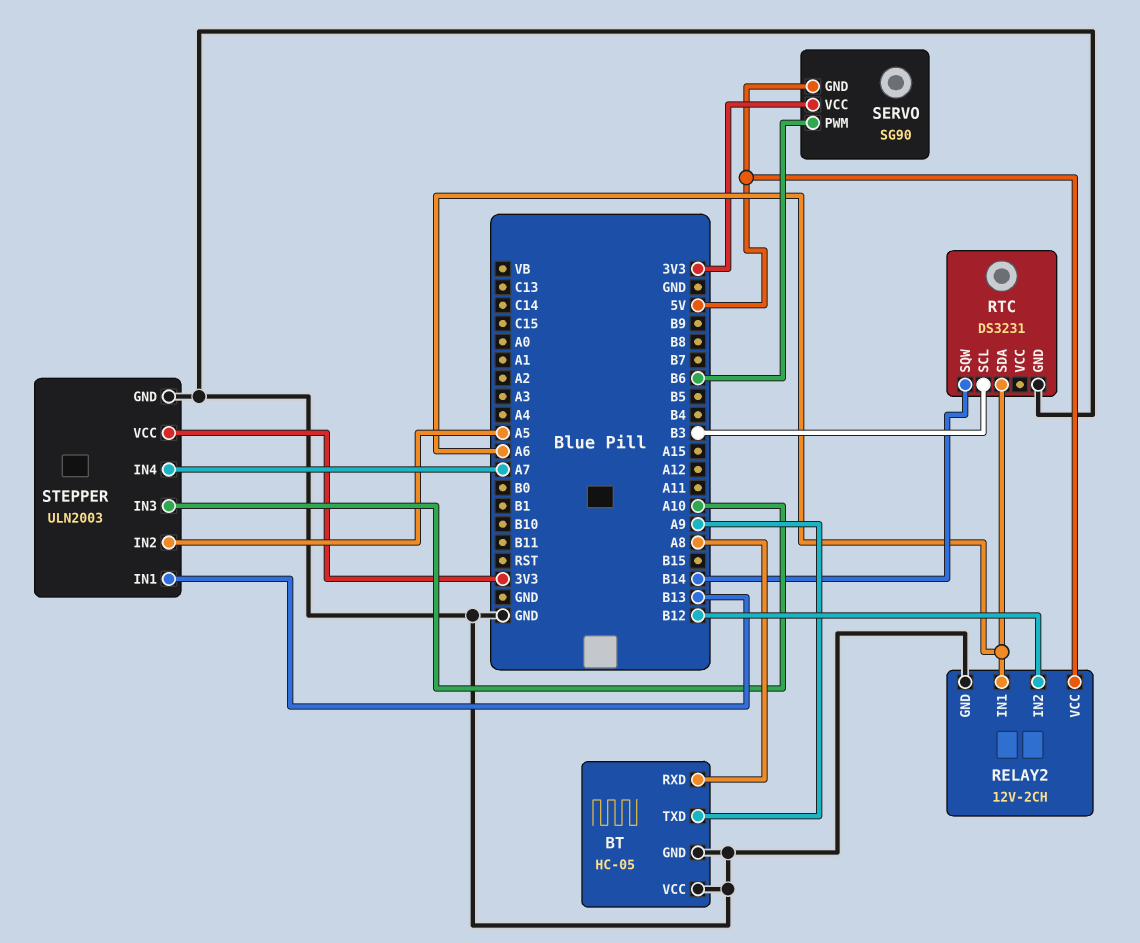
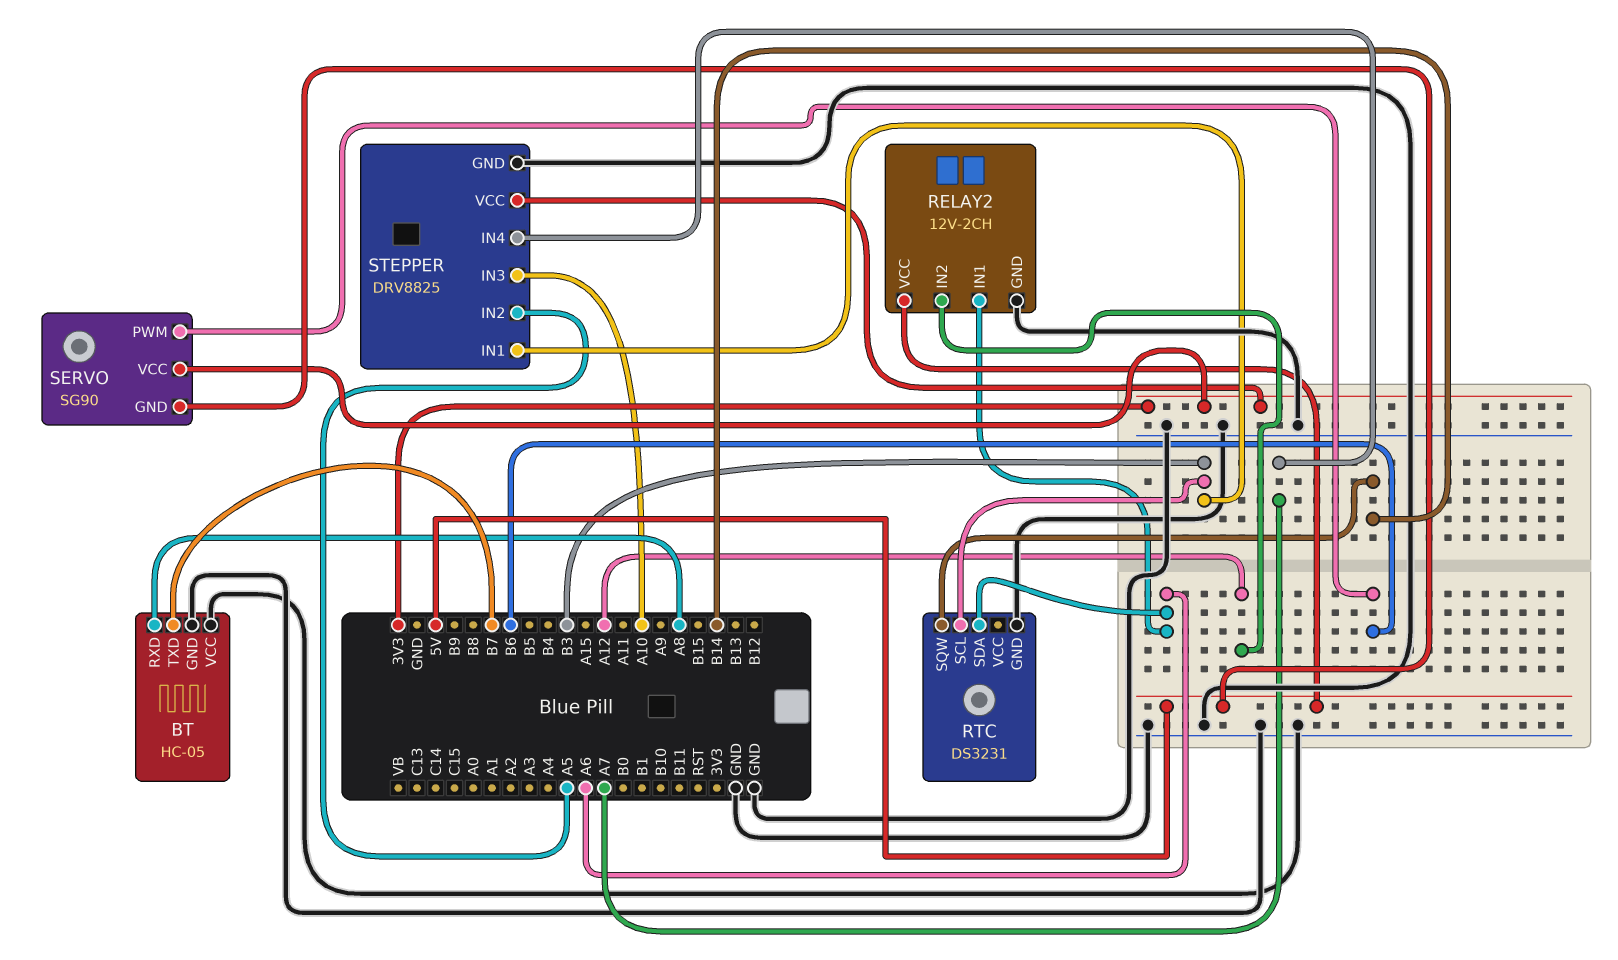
BT pin TXD: A9 -> B7
RELAY2 pin IN2: B12 -> A12
STEPPER: ULN2003 -> DRV8825
STEPPER pin IN1: B13 -> B3

